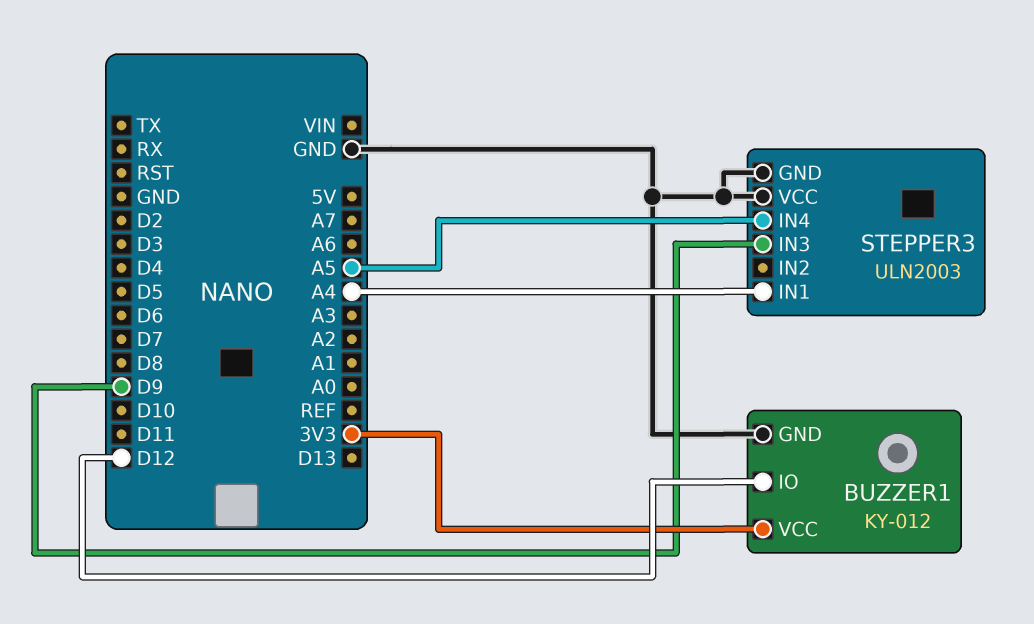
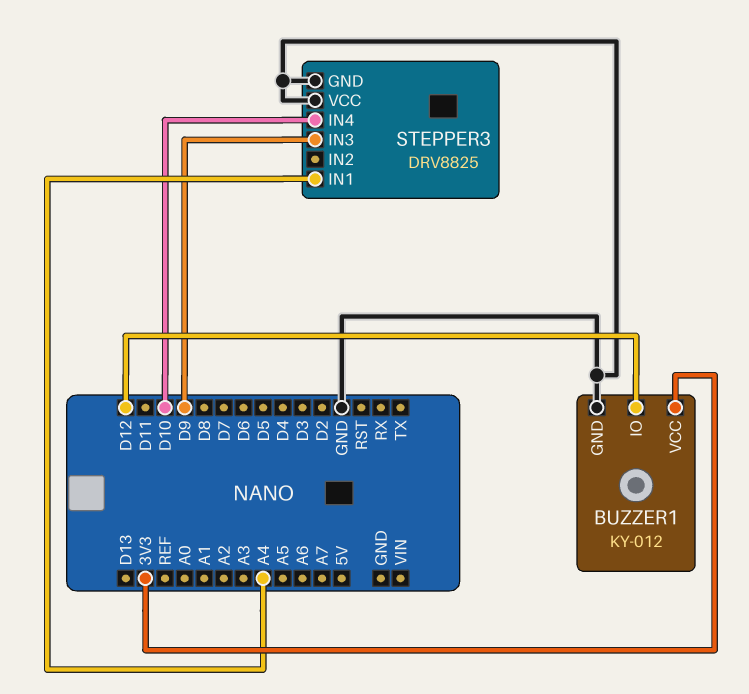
STEPPER3: ULN2003 -> DRV8825
STEPPER3 pin IN4: A5 -> D10

